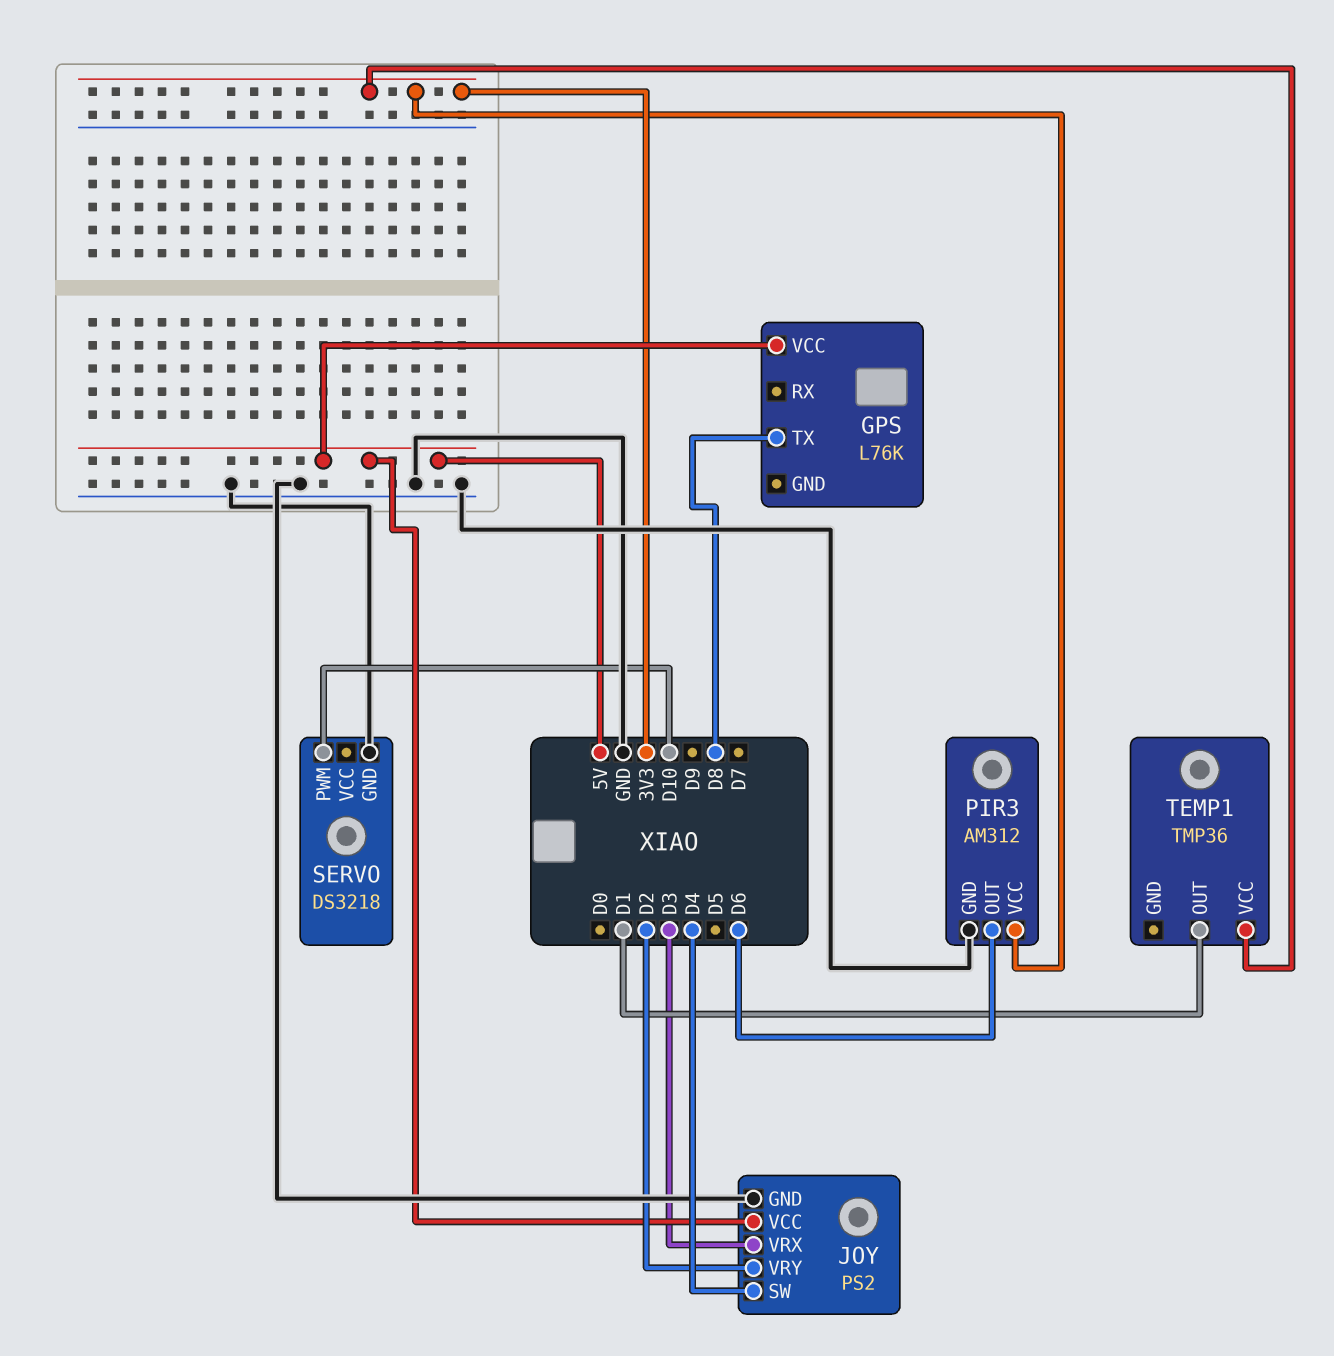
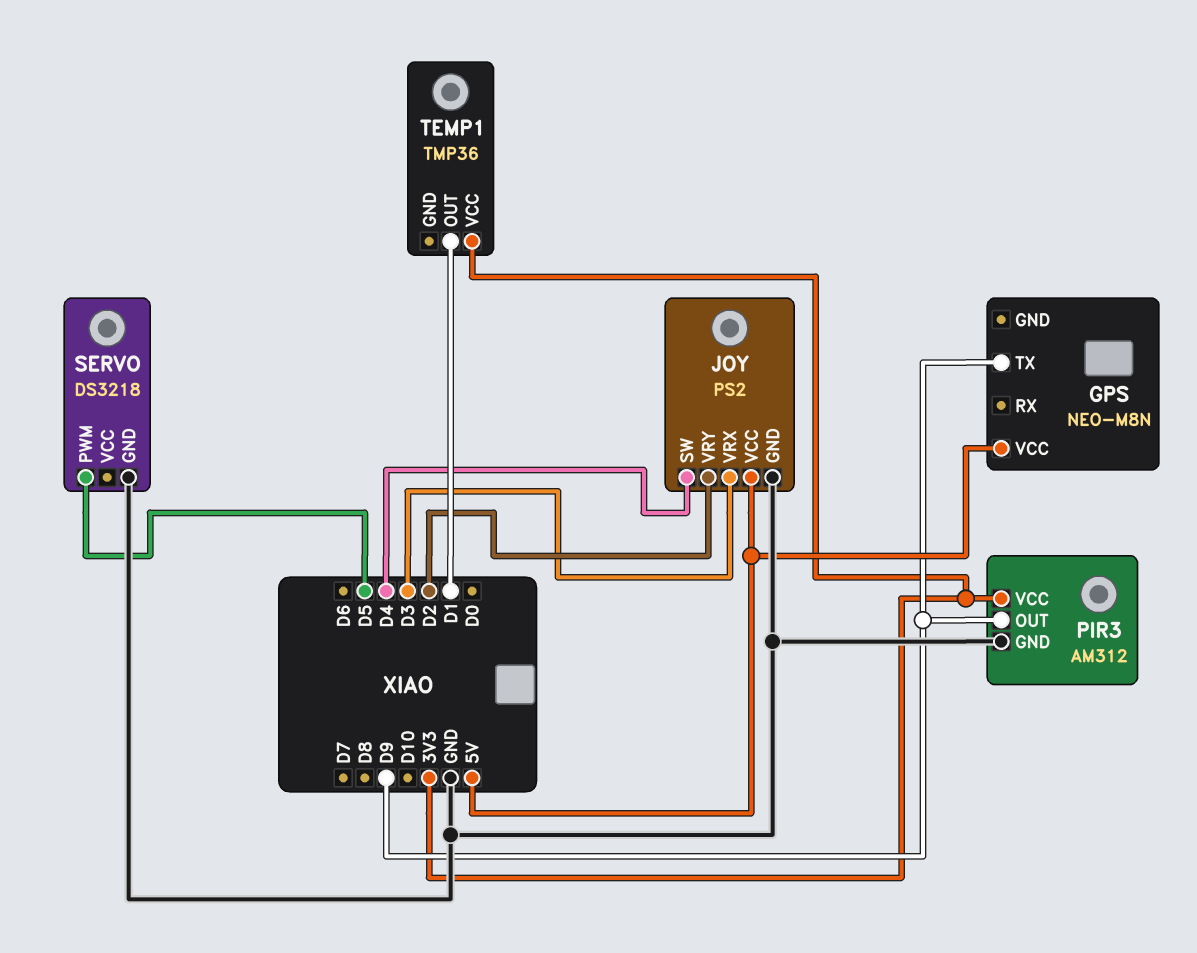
GPS: L76K -> NEO-M8N
GPS pin TX: D8 -> D9
PIR3 pin OUT: D6 -> D9
SERVO pin PWM: D10 -> D5

